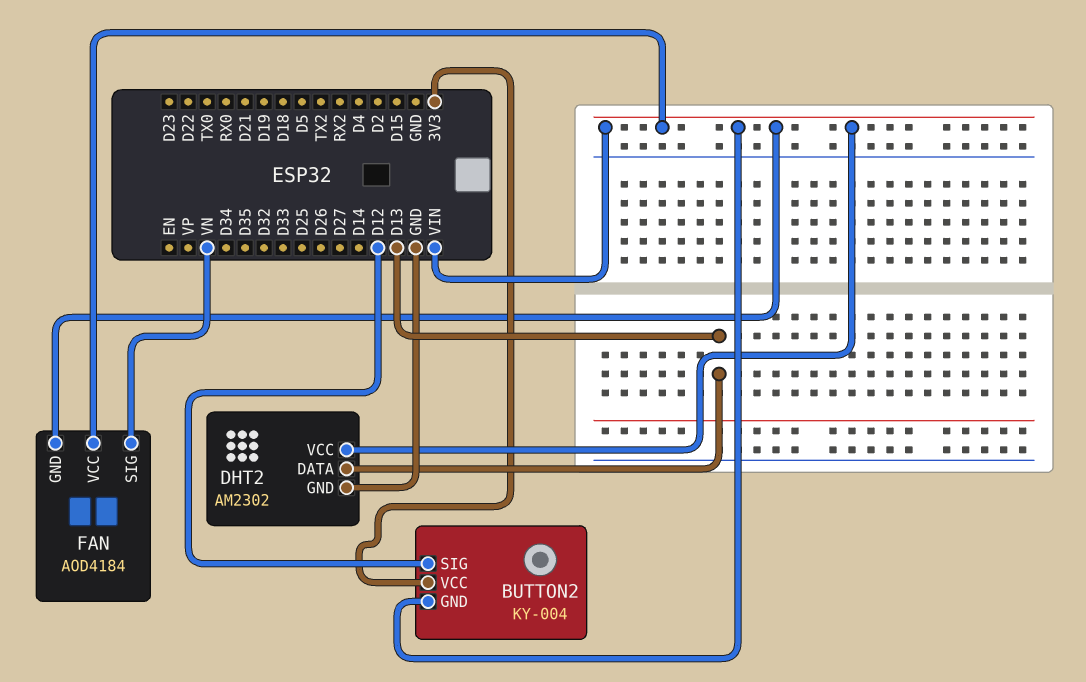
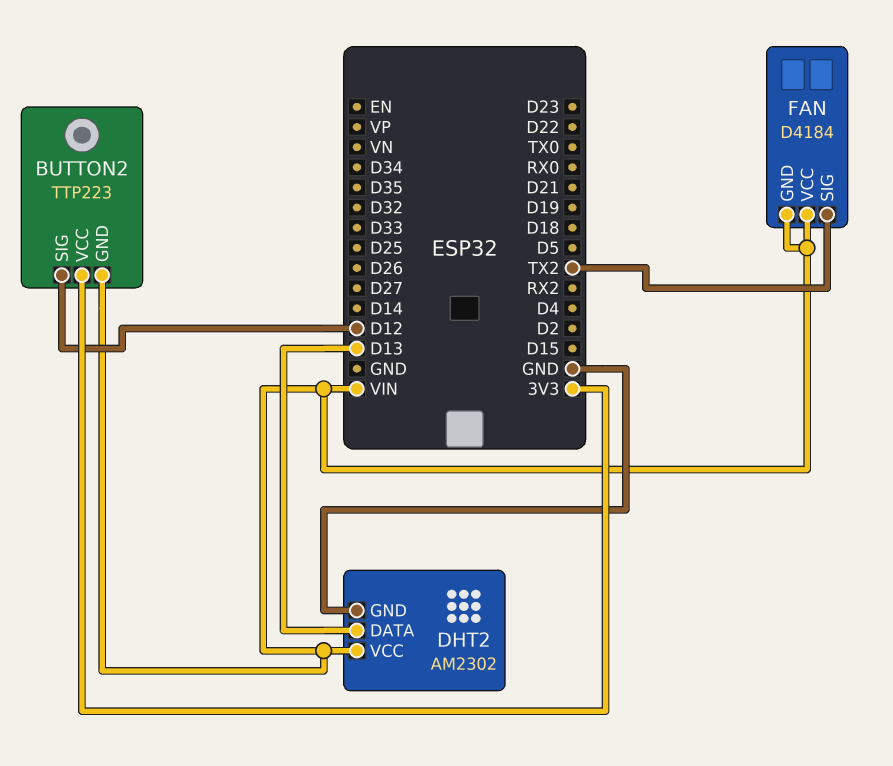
BUTTON2: KY-004 -> TTP223
FAN: AOD4184 -> D4184
FAN pin SIG: VN -> TX2

